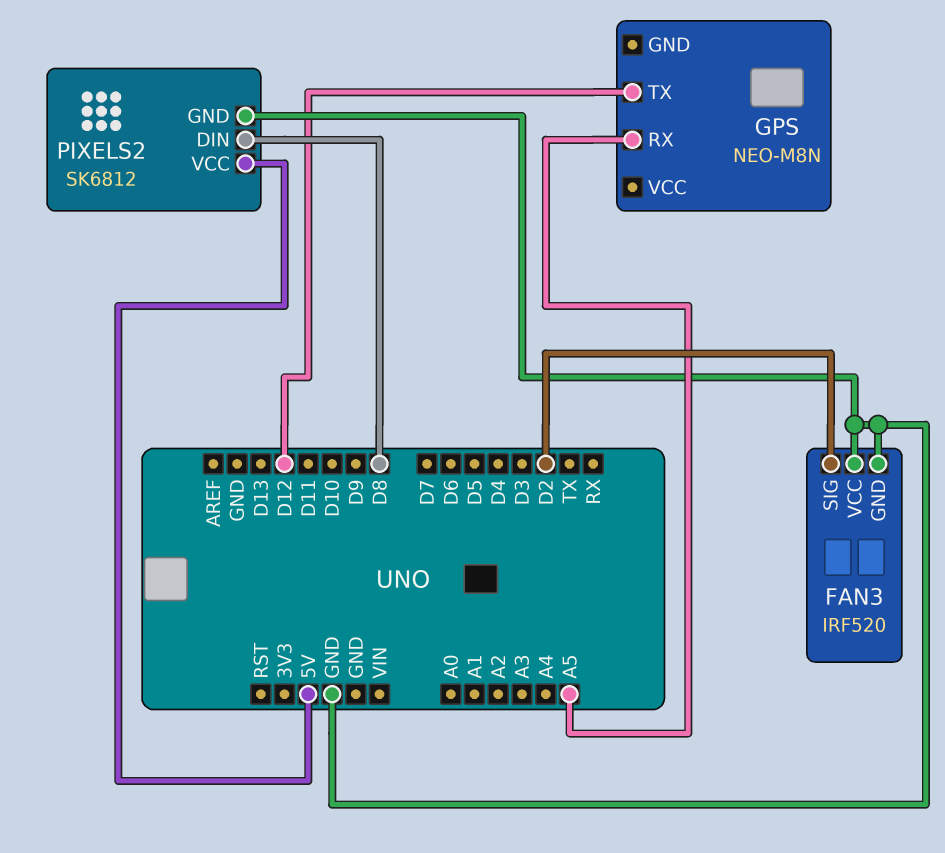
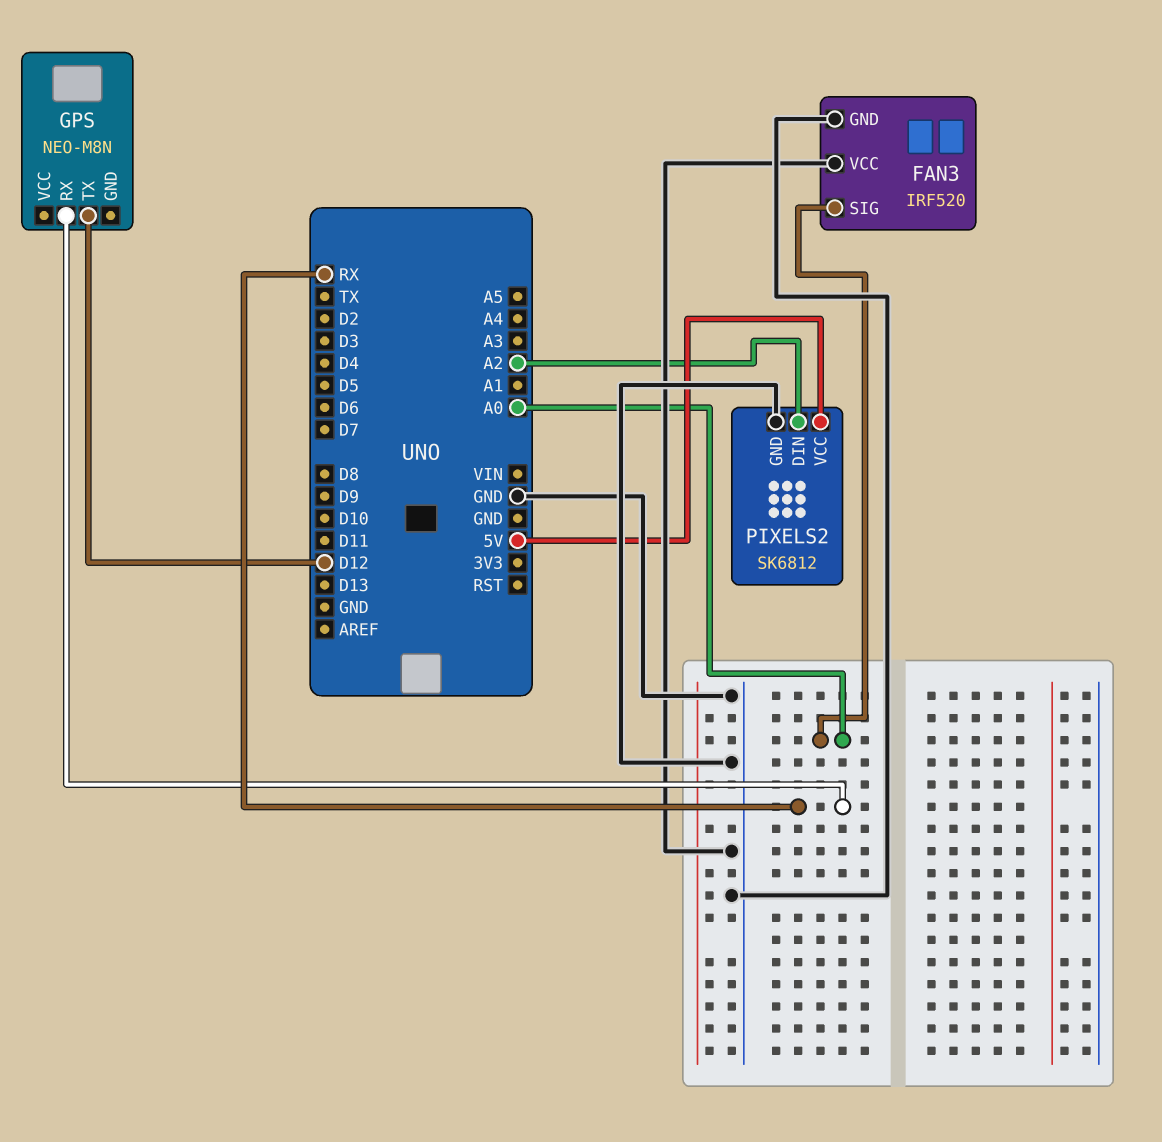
FAN3 pin SIG: D2 -> A0
GPS pin RX: A5 -> RX
PIXELS2 pin DIN: D8 -> A2

